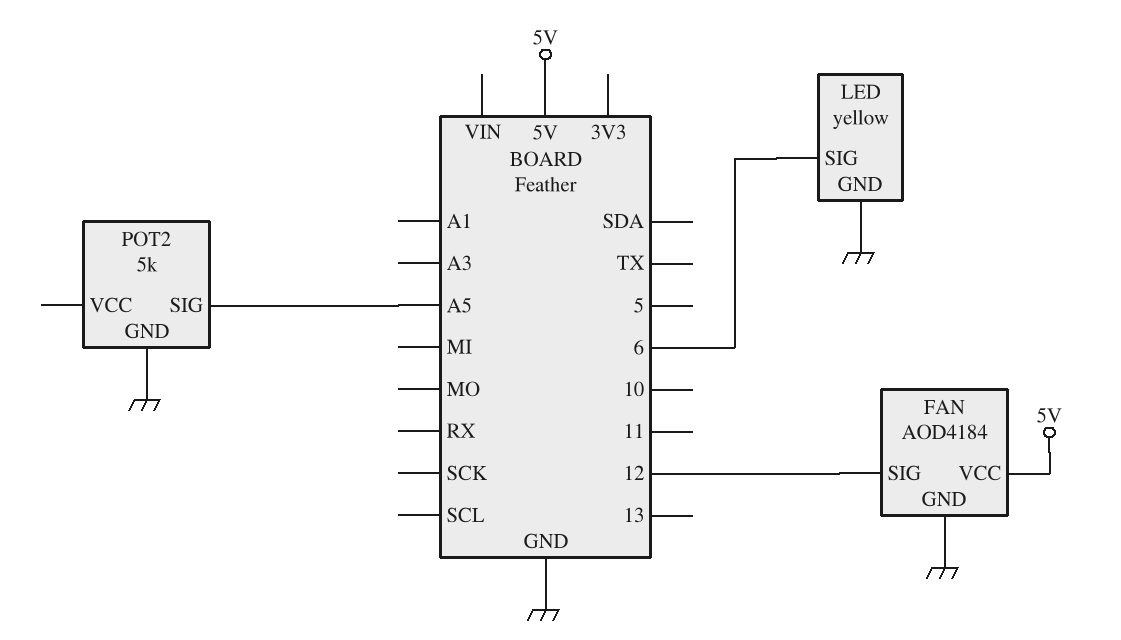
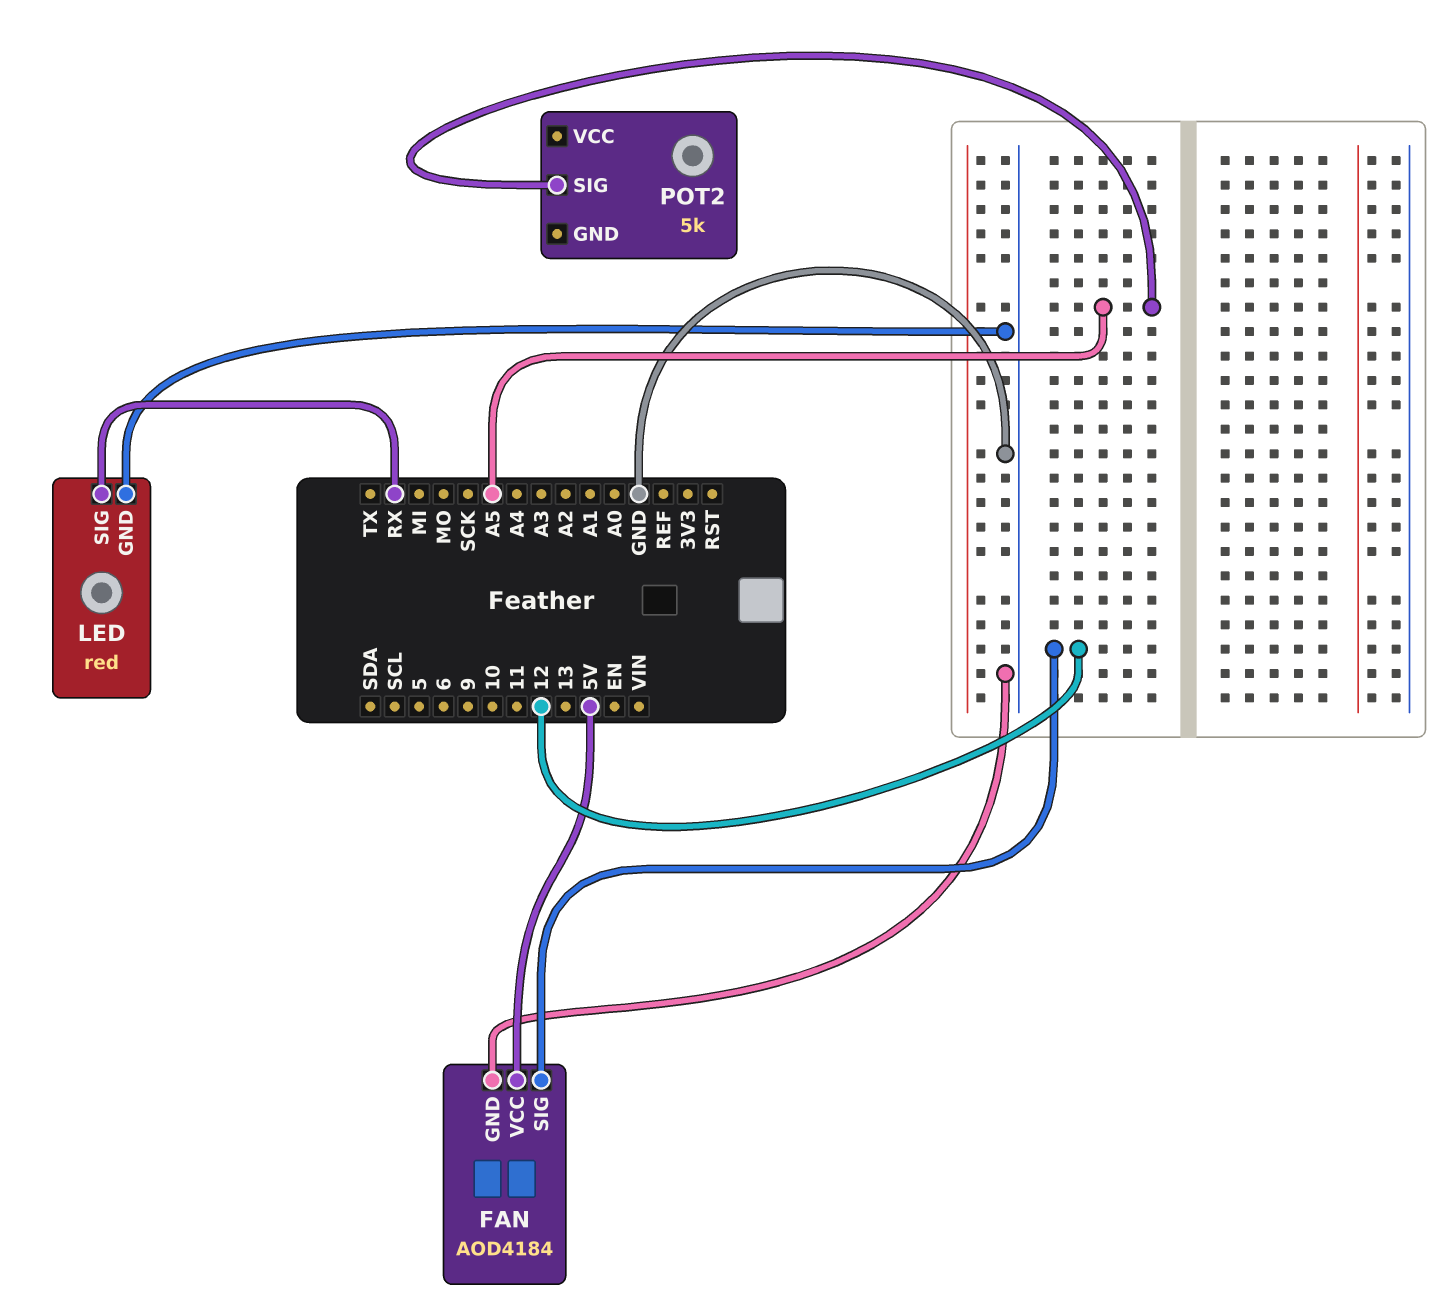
LED: yellow -> red
LED pin SIG: 6 -> RX
POT2 pin GND: GND -> none

